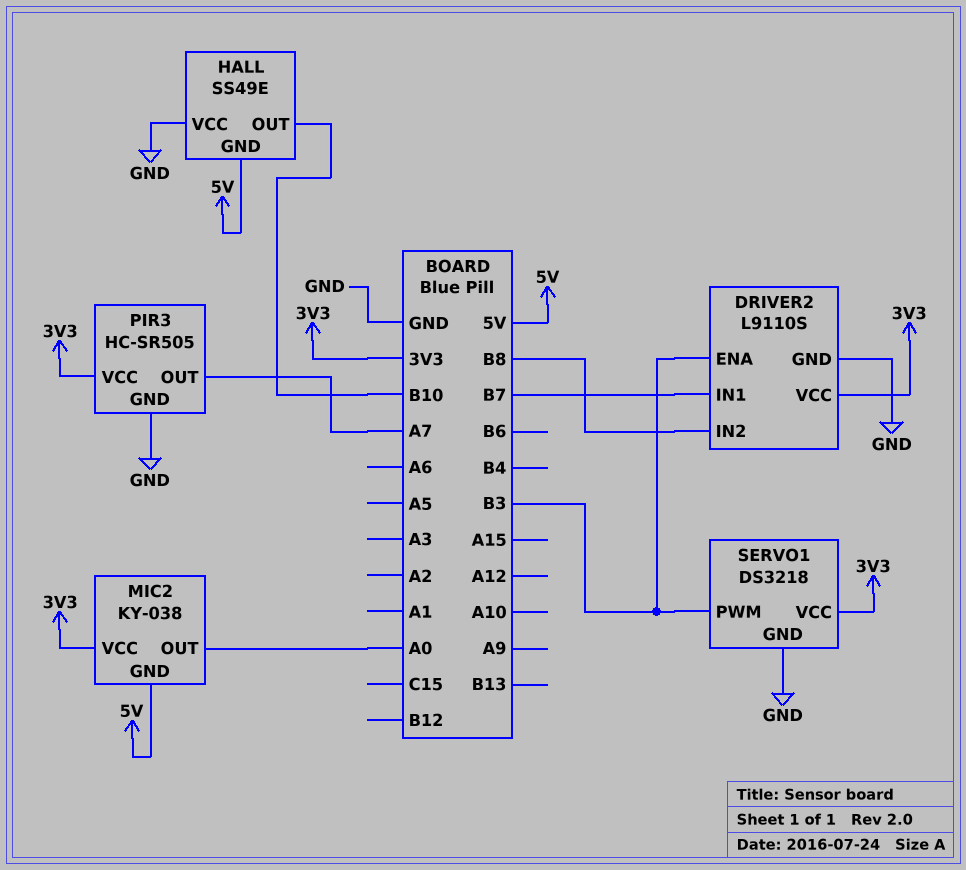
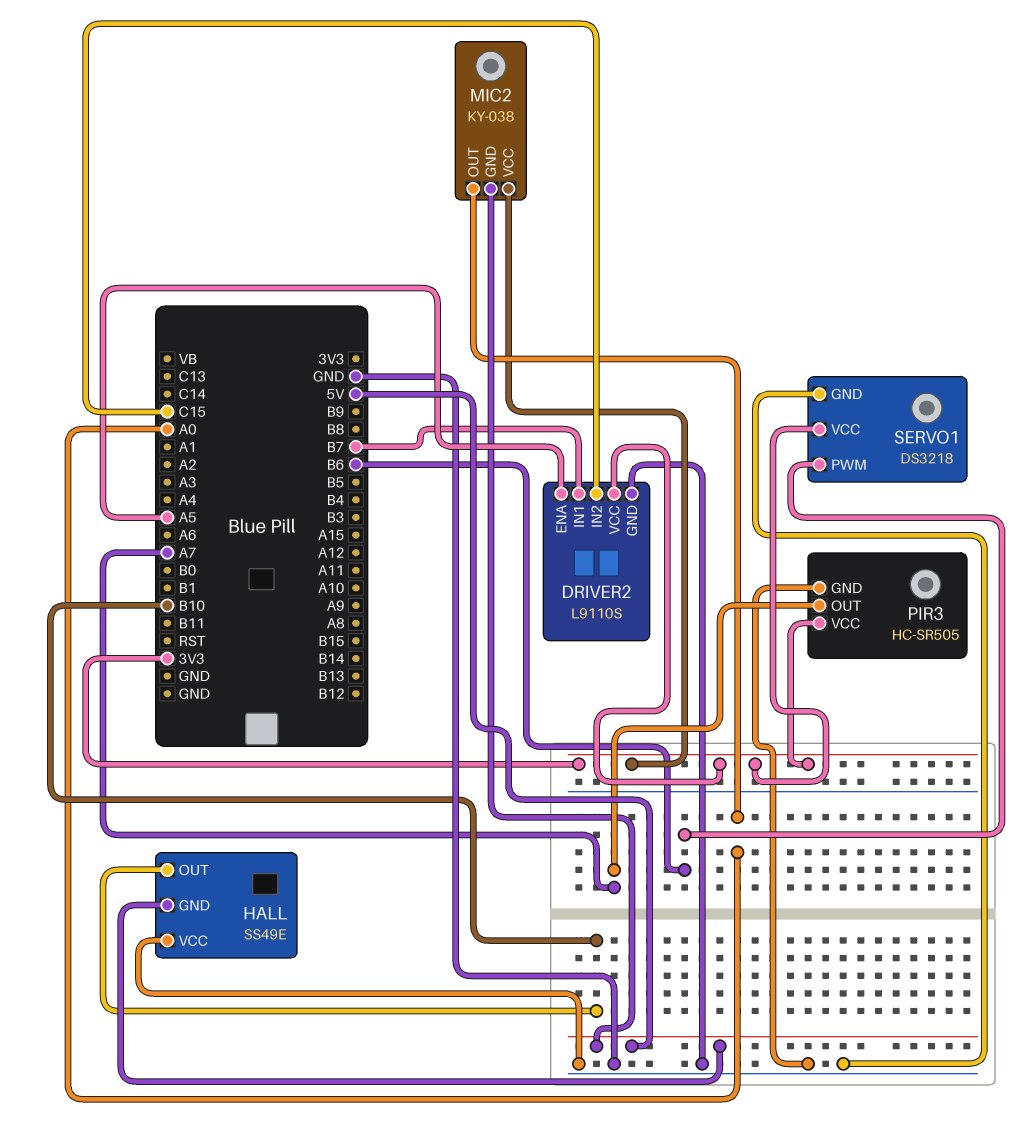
DRIVER2 pin ENA: B3 -> A5
DRIVER2 pin IN2: B8 -> C15
SERVO1 pin PWM: B3 -> B6

